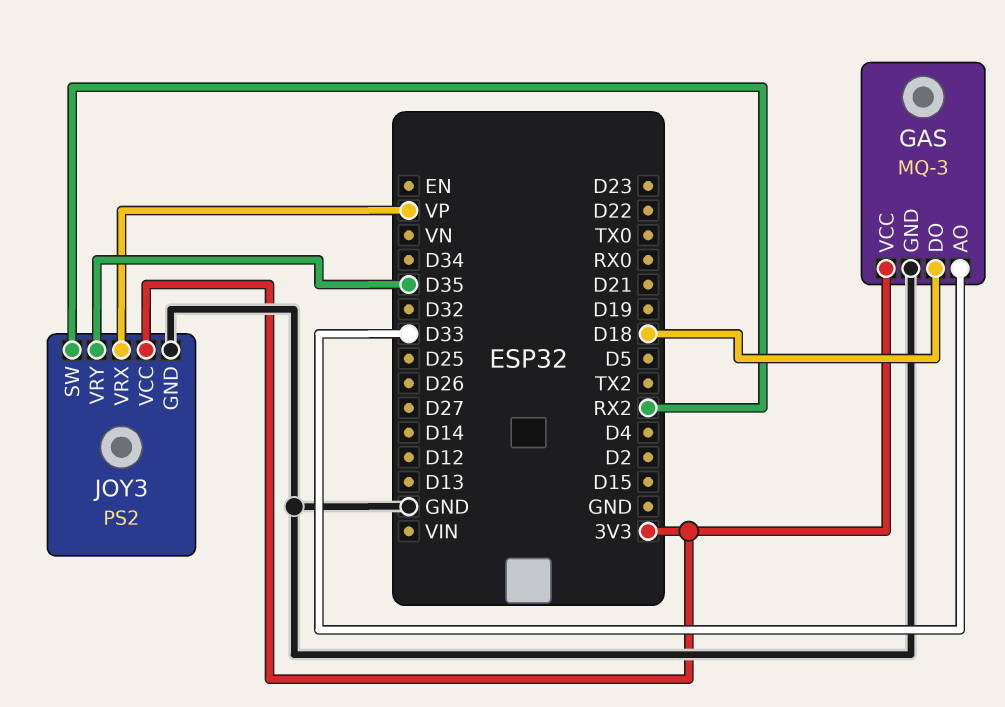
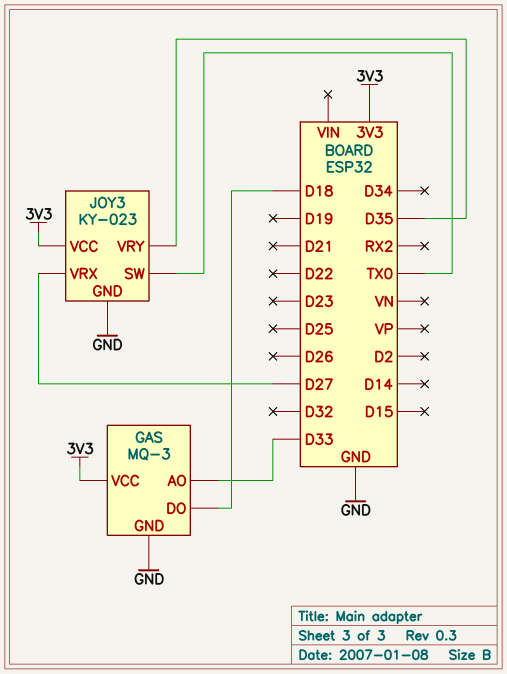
JOY3: PS2 -> KY-023
JOY3 pin SW: RX2 -> TX0
JOY3 pin VRX: VP -> D27

